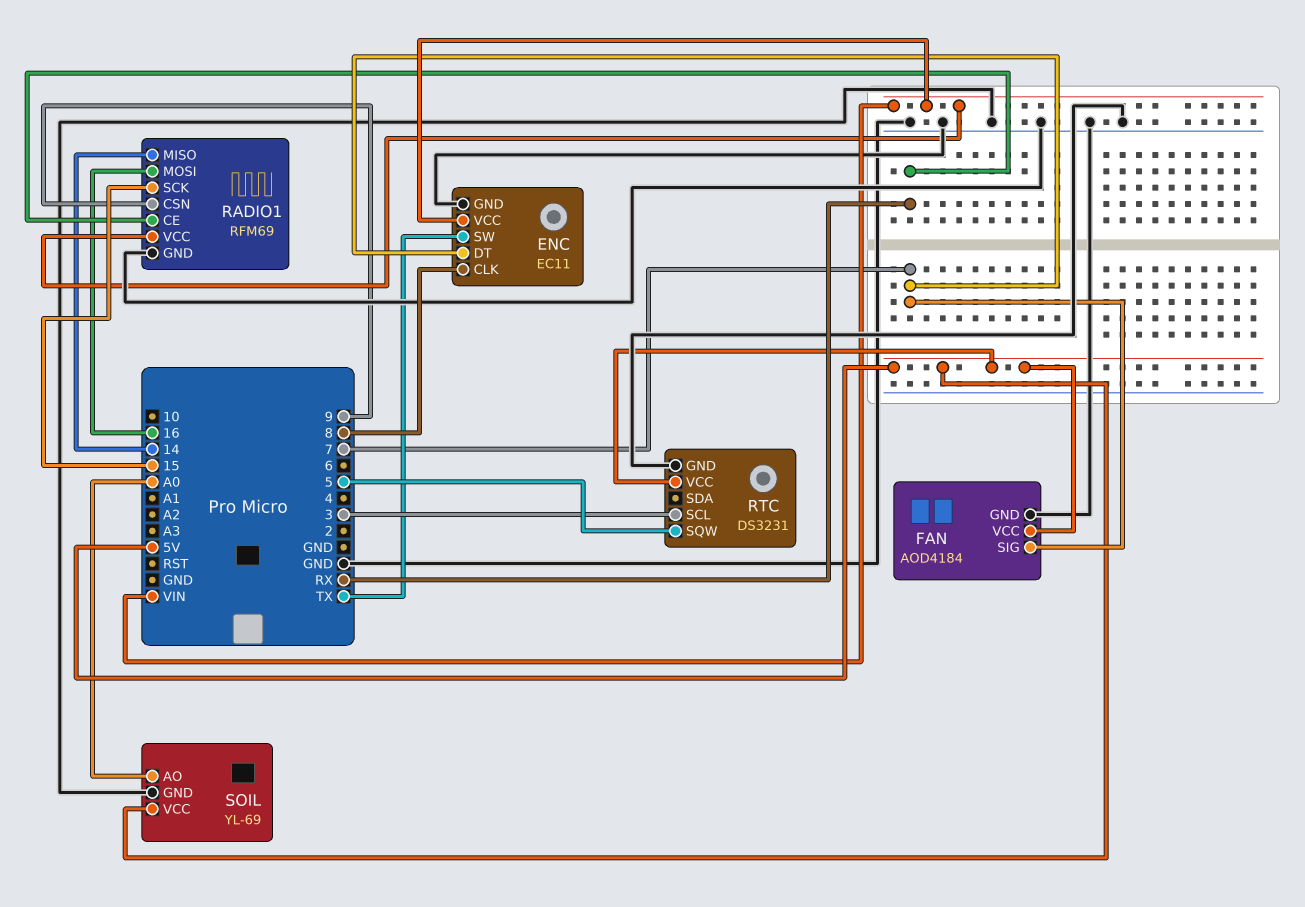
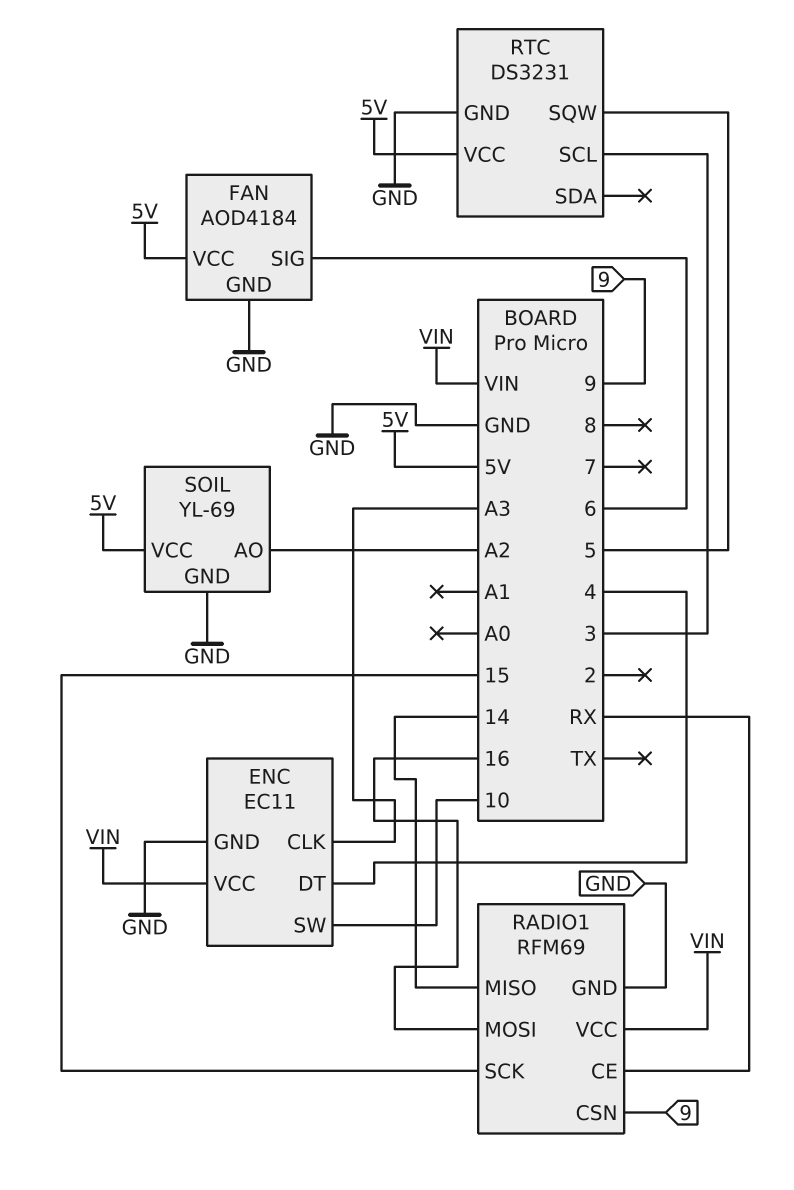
ENC pin CLK: 8 -> A3
ENC pin DT: 7 -> 4
ENC pin SW: TX -> 10
FAN pin SIG: 7 -> 6
SOIL pin AO: A0 -> A2

